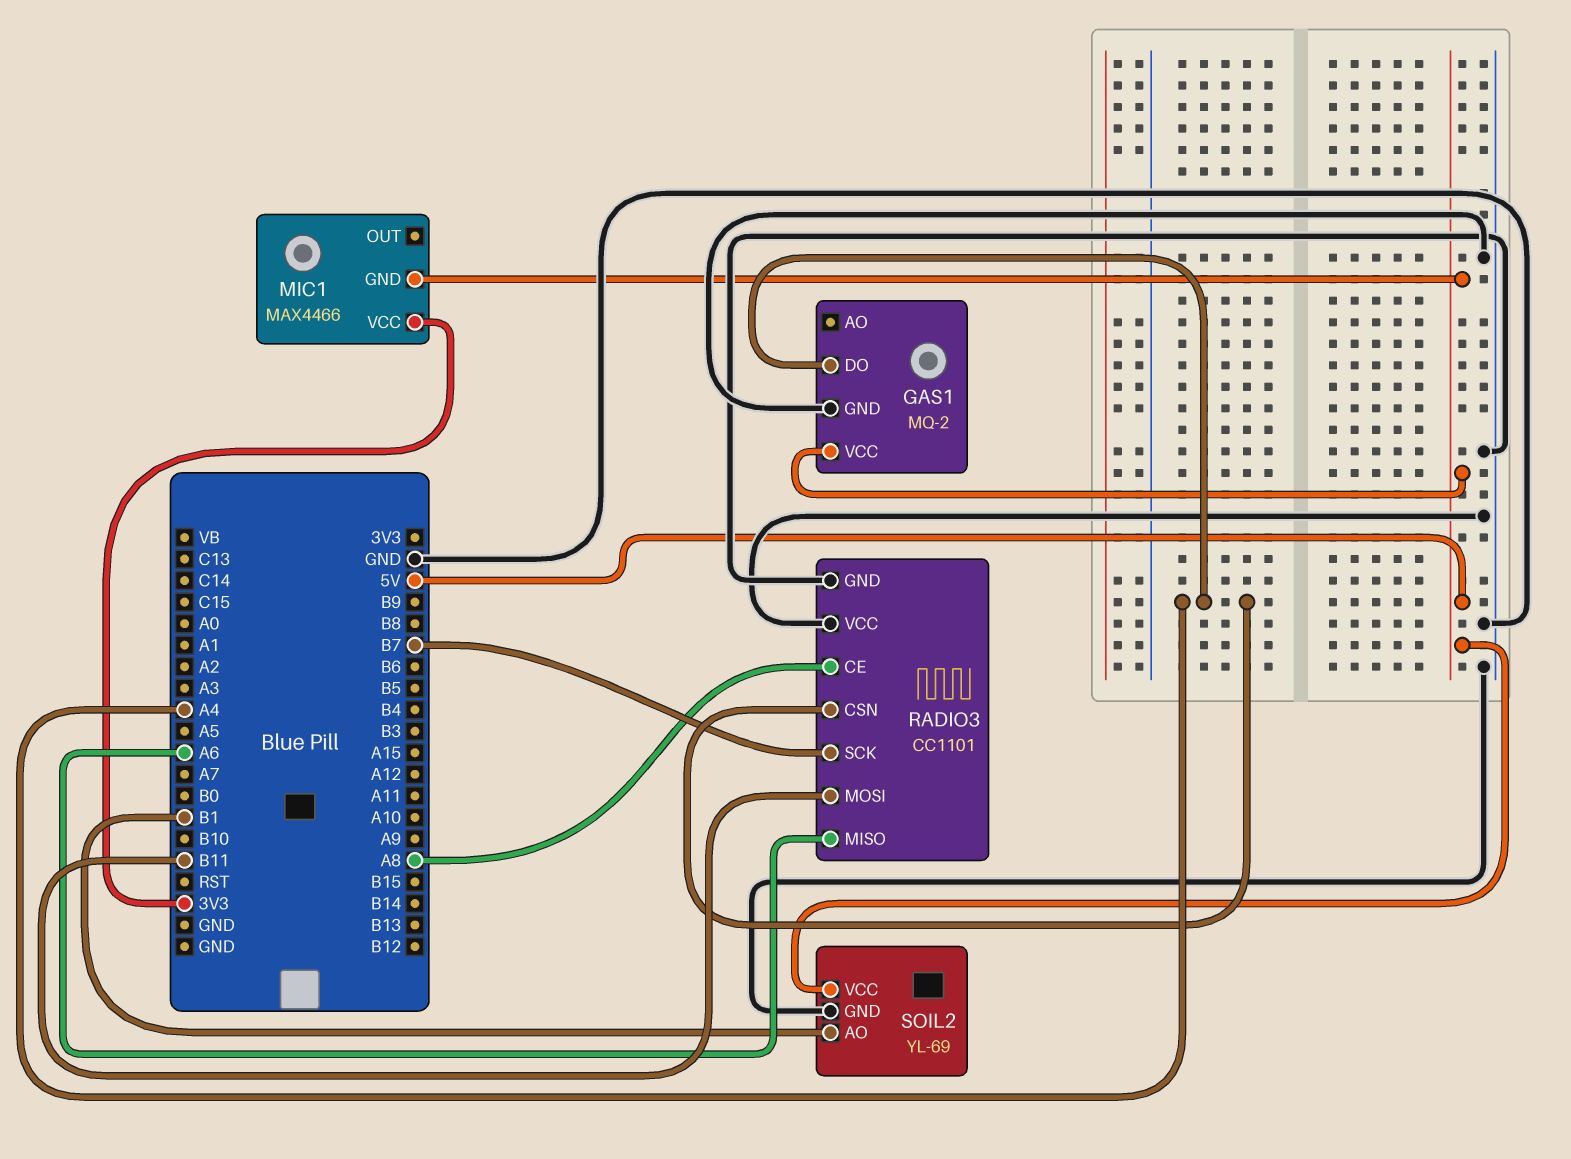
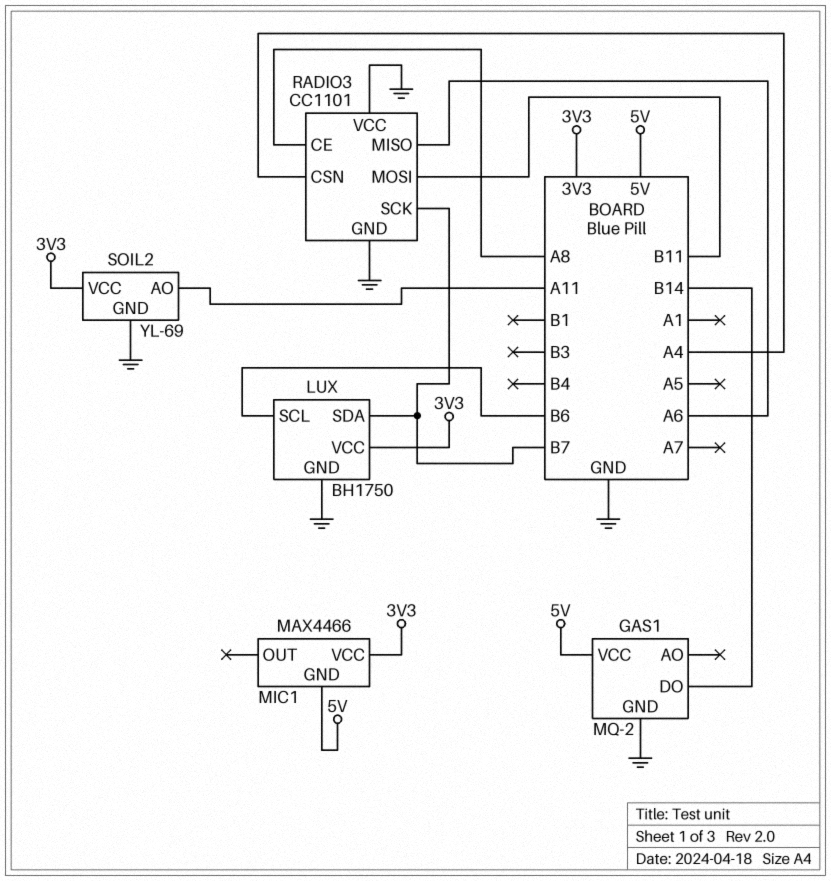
GAS1 pin DO: A4 -> B14
LUX: none -> BH1750
LUX pin GND: none -> GND
LUX pin SCL: none -> B6
LUX pin SDA: none -> B7
LUX pin VCC: none -> 3V3
SOIL2 pin AO: B1 -> A11
SOIL2 pin VCC: 5V -> 3V3

